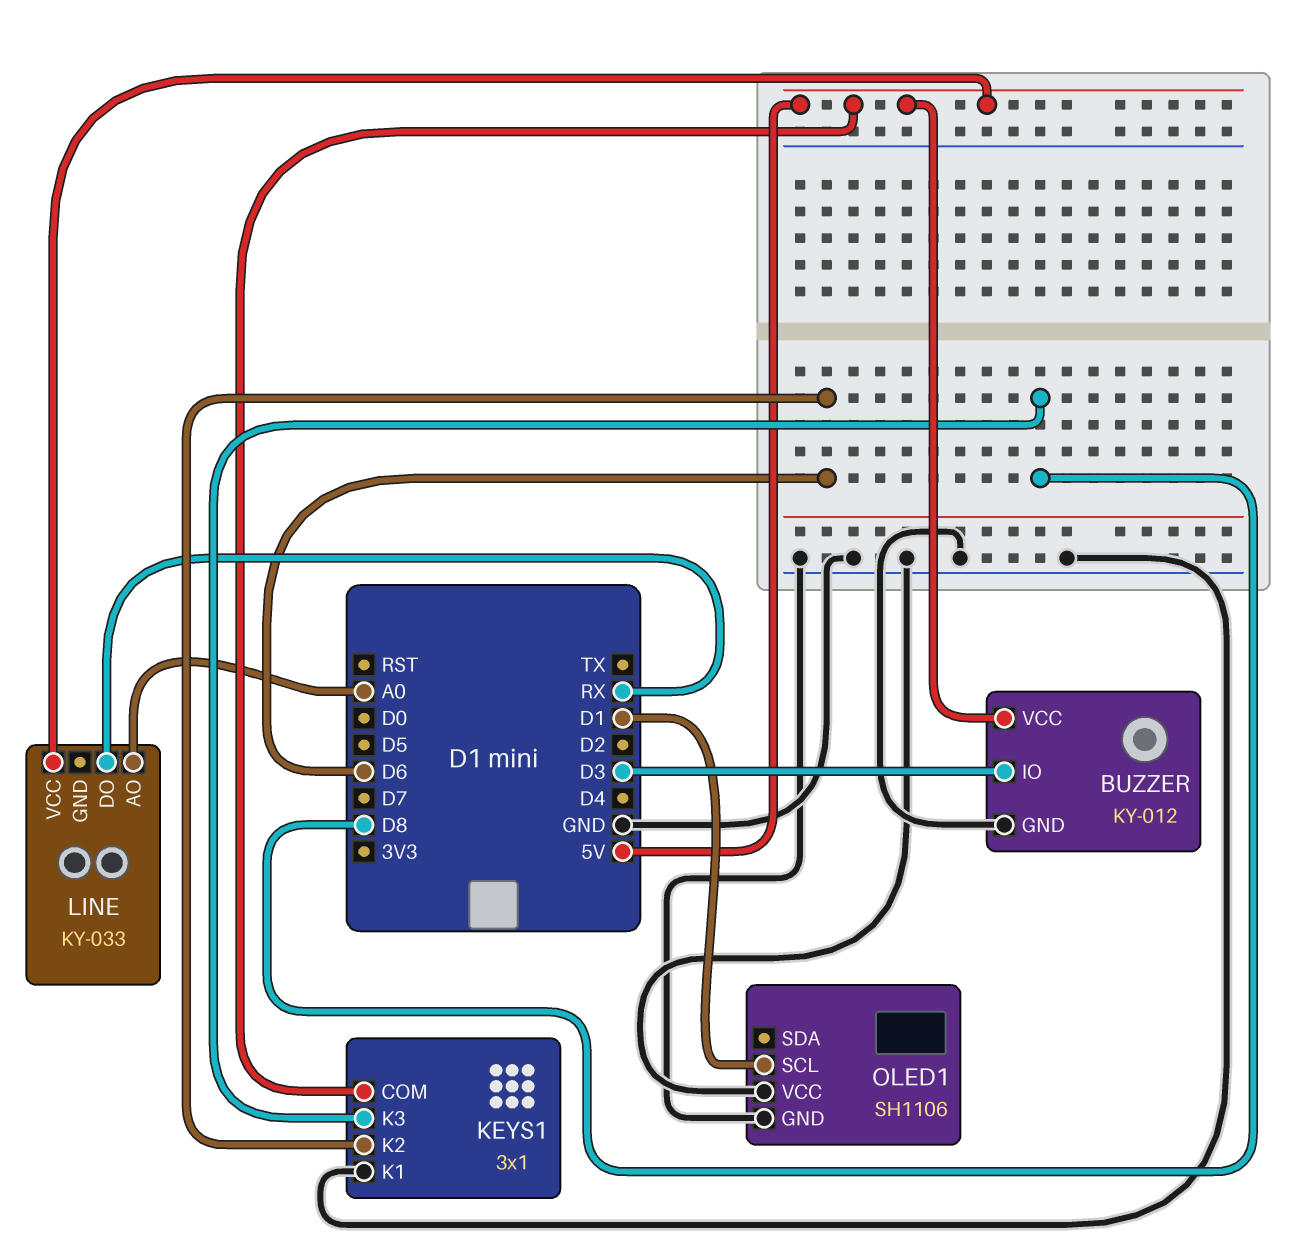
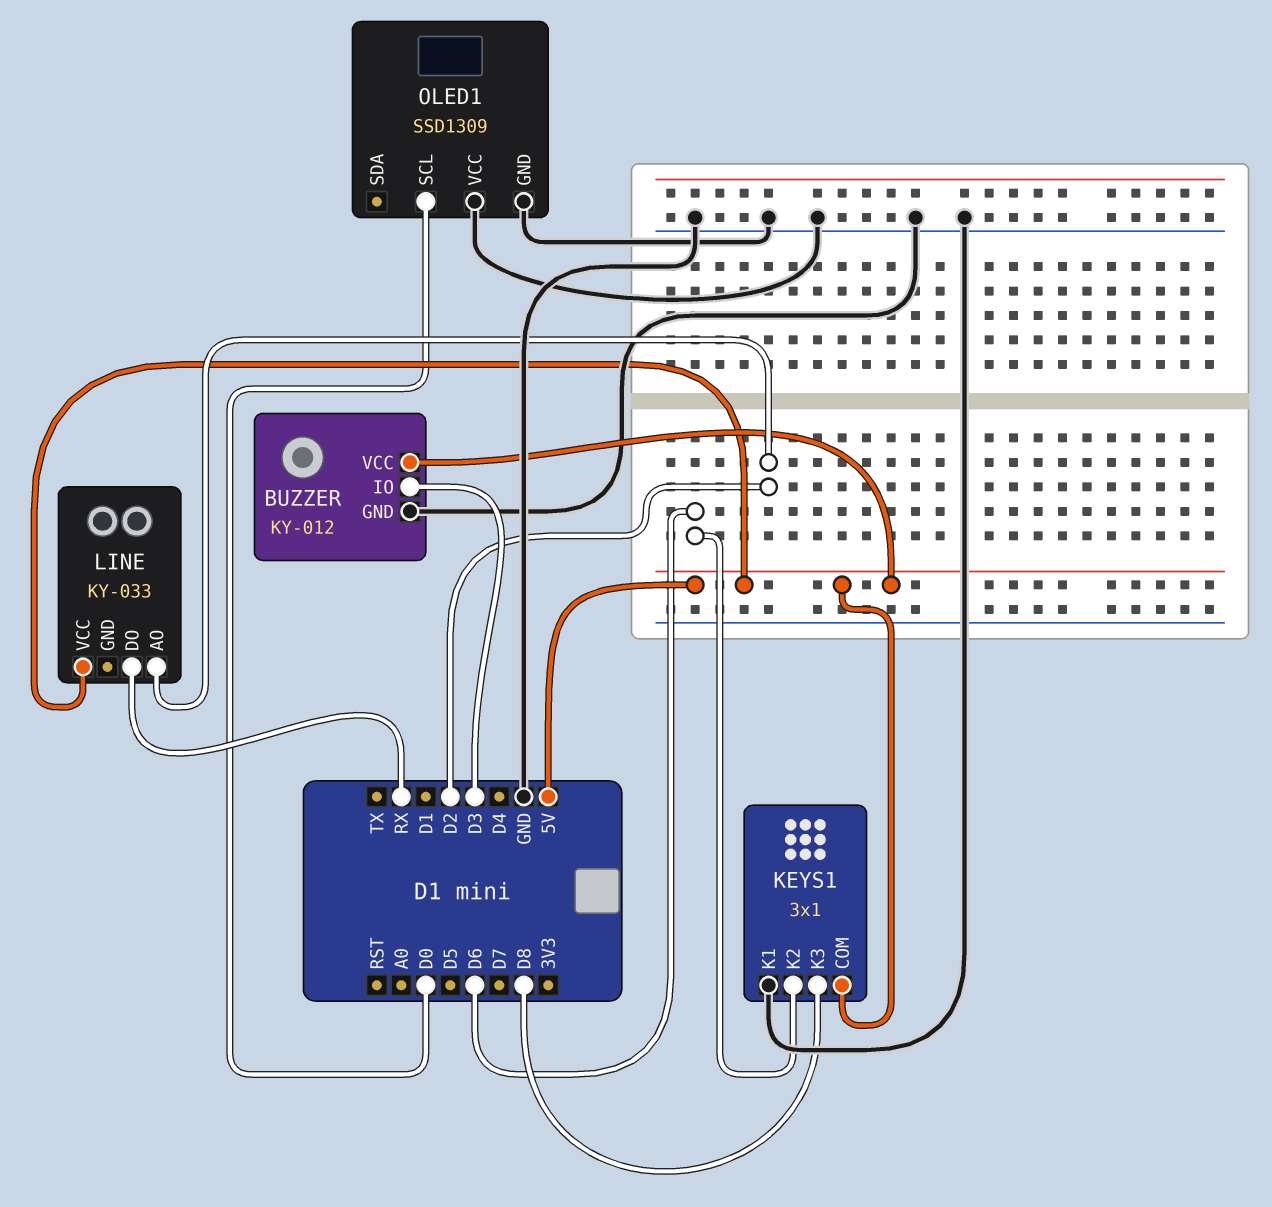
LINE pin AO: A0 -> D2
OLED1: SH1106 -> SSD1309
OLED1 pin SCL: D1 -> D0

